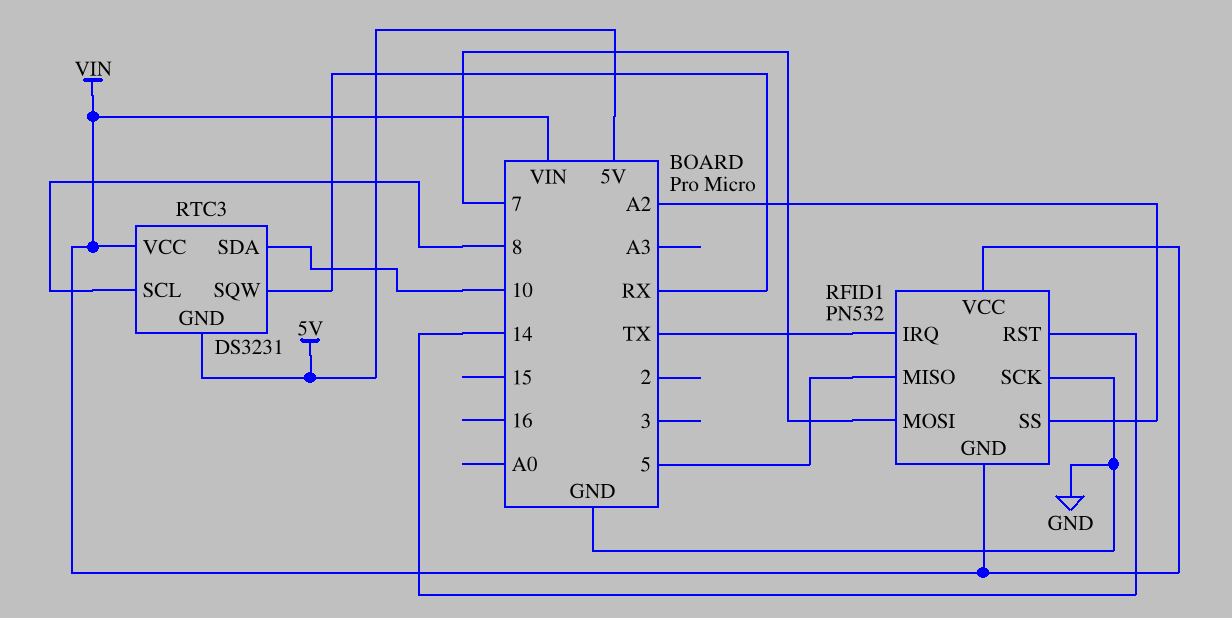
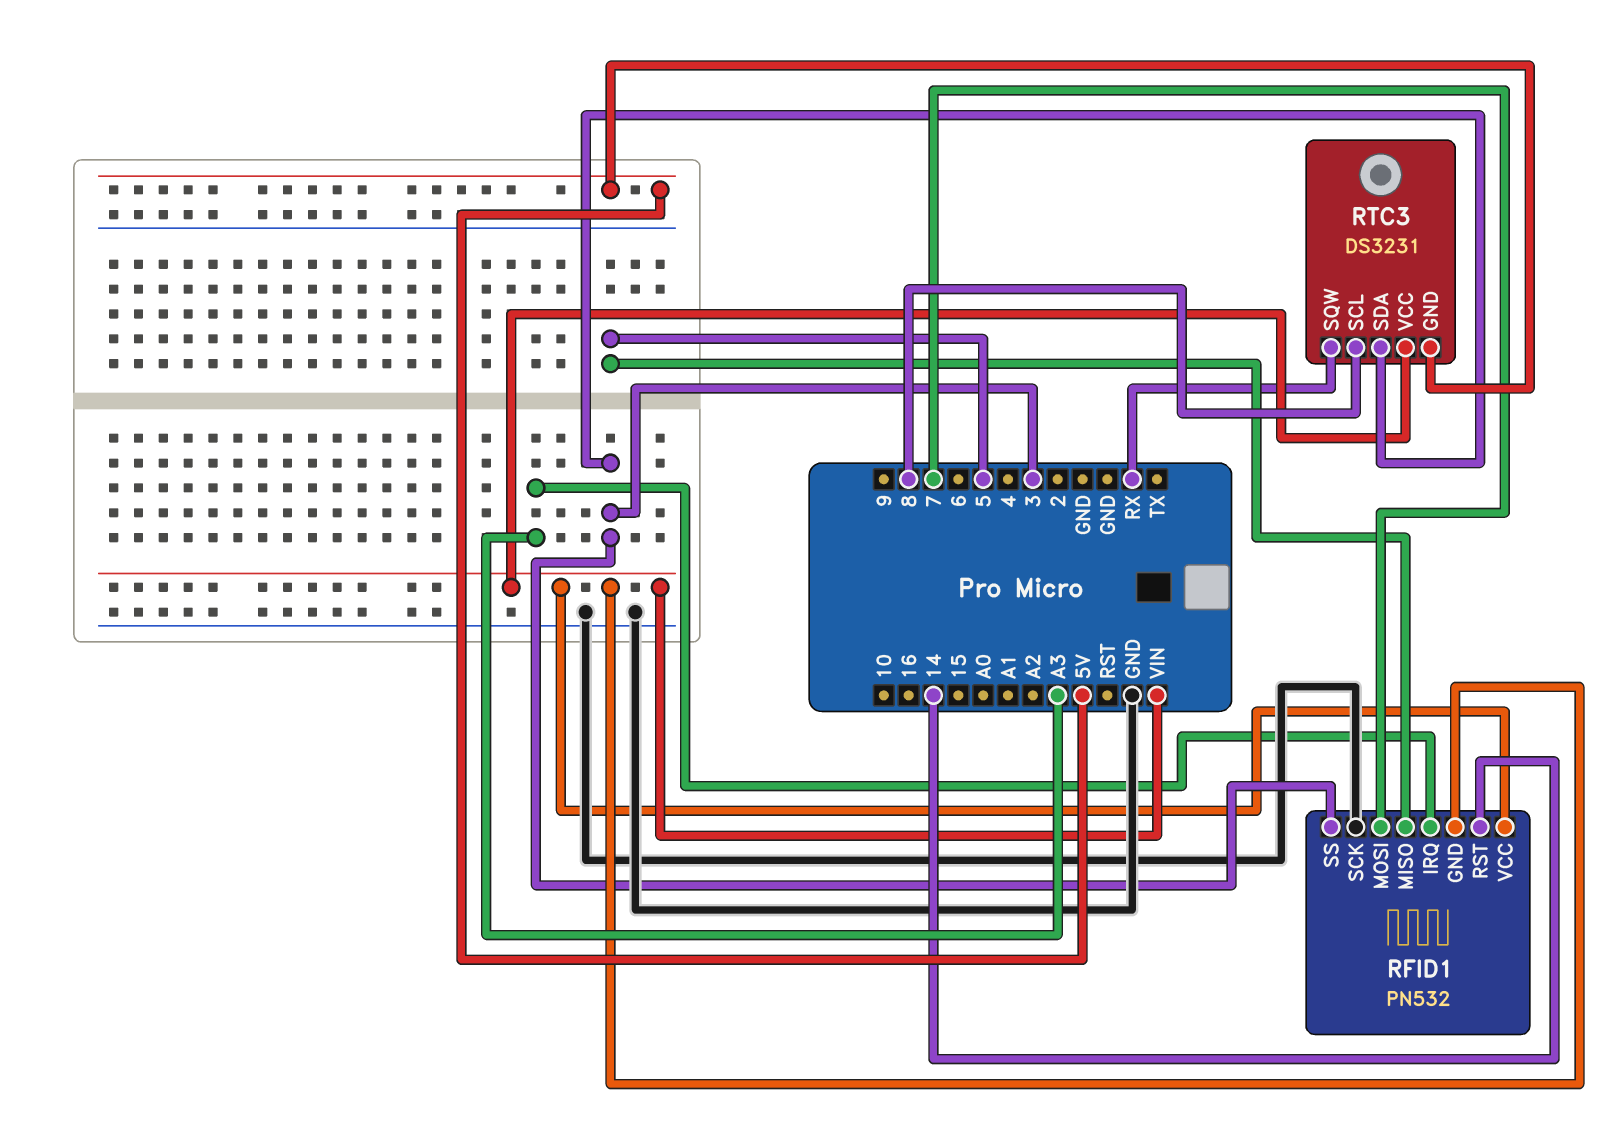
RFID1 pin IRQ: TX -> A3
RFID1 pin SS: A2 -> 3
RTC3 pin SDA: 10 -> 3

